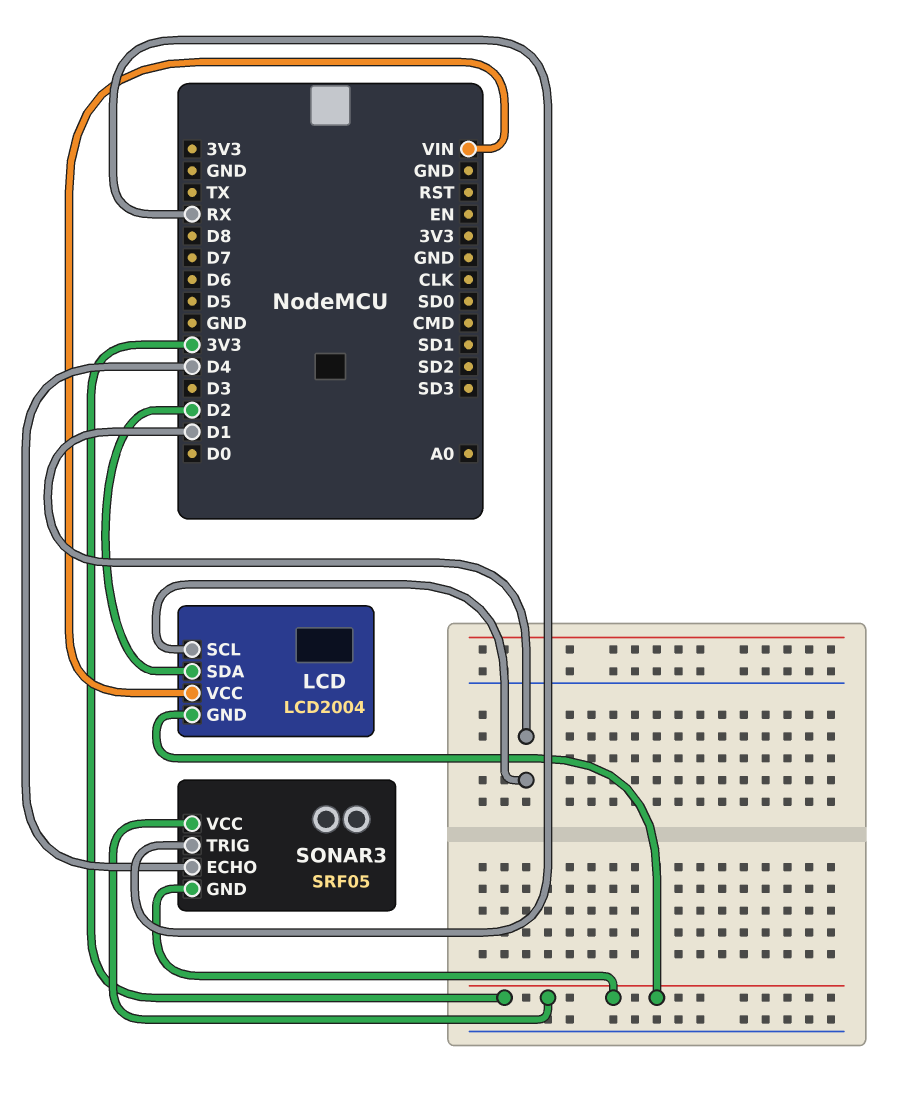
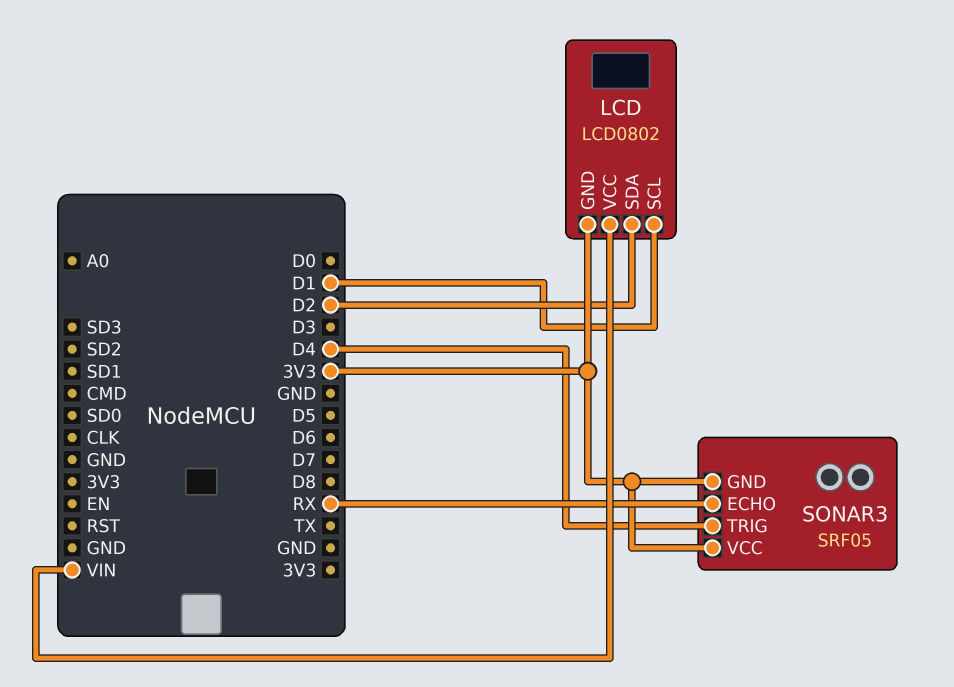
LCD: LCD2004 -> LCD0802
SONAR3 pin ECHO: D4 -> RX
SONAR3 pin TRIG: RX -> D4

